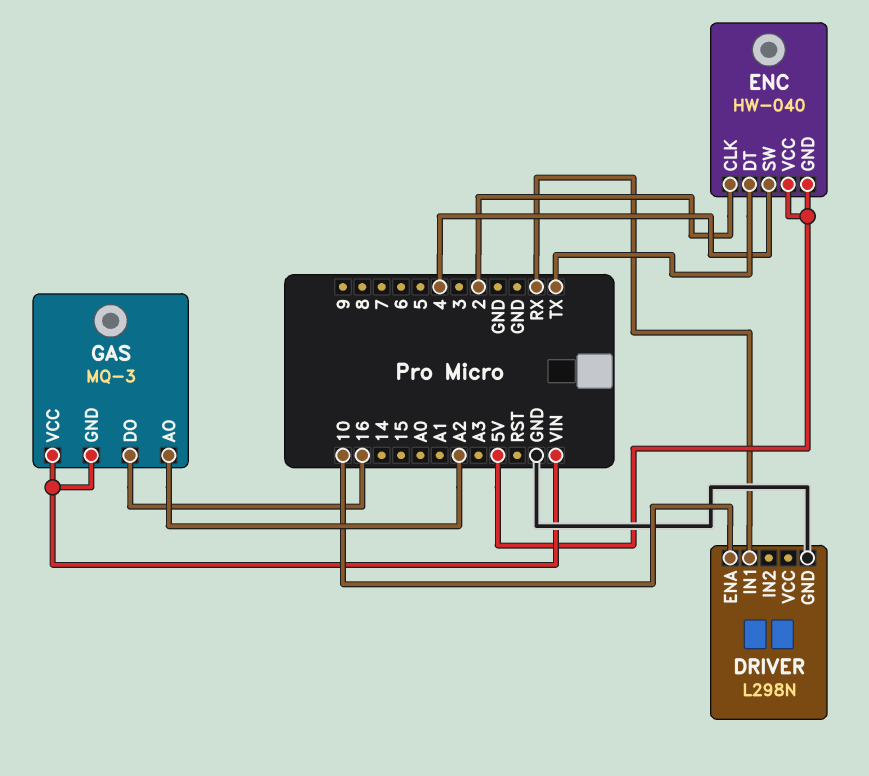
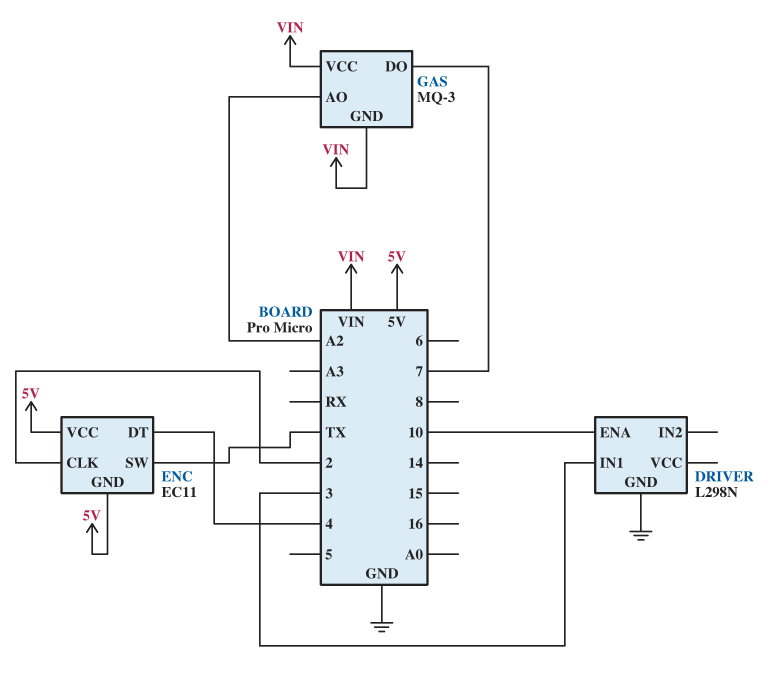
DRIVER pin IN1: RX -> 3
ENC: HW-040 -> EC11
ENC pin DT: TX -> 4
ENC pin SW: 4 -> TX
GAS pin DO: 16 -> 7

